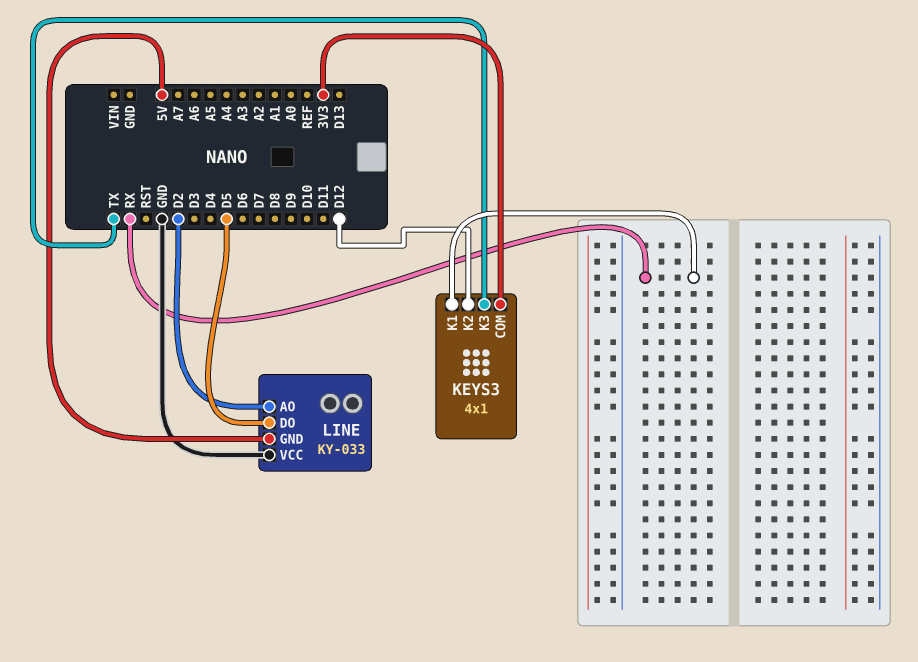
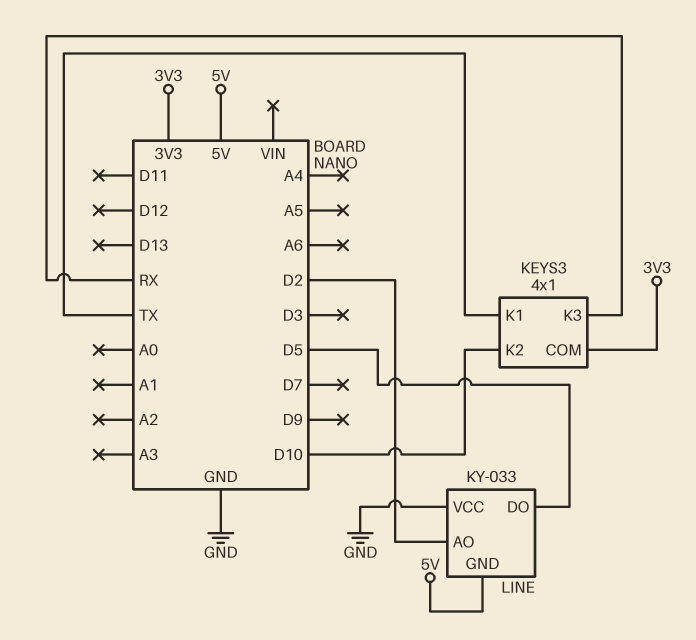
KEYS3 pin K1: RX -> TX
KEYS3 pin K2: D12 -> D10
KEYS3 pin K3: TX -> RX

